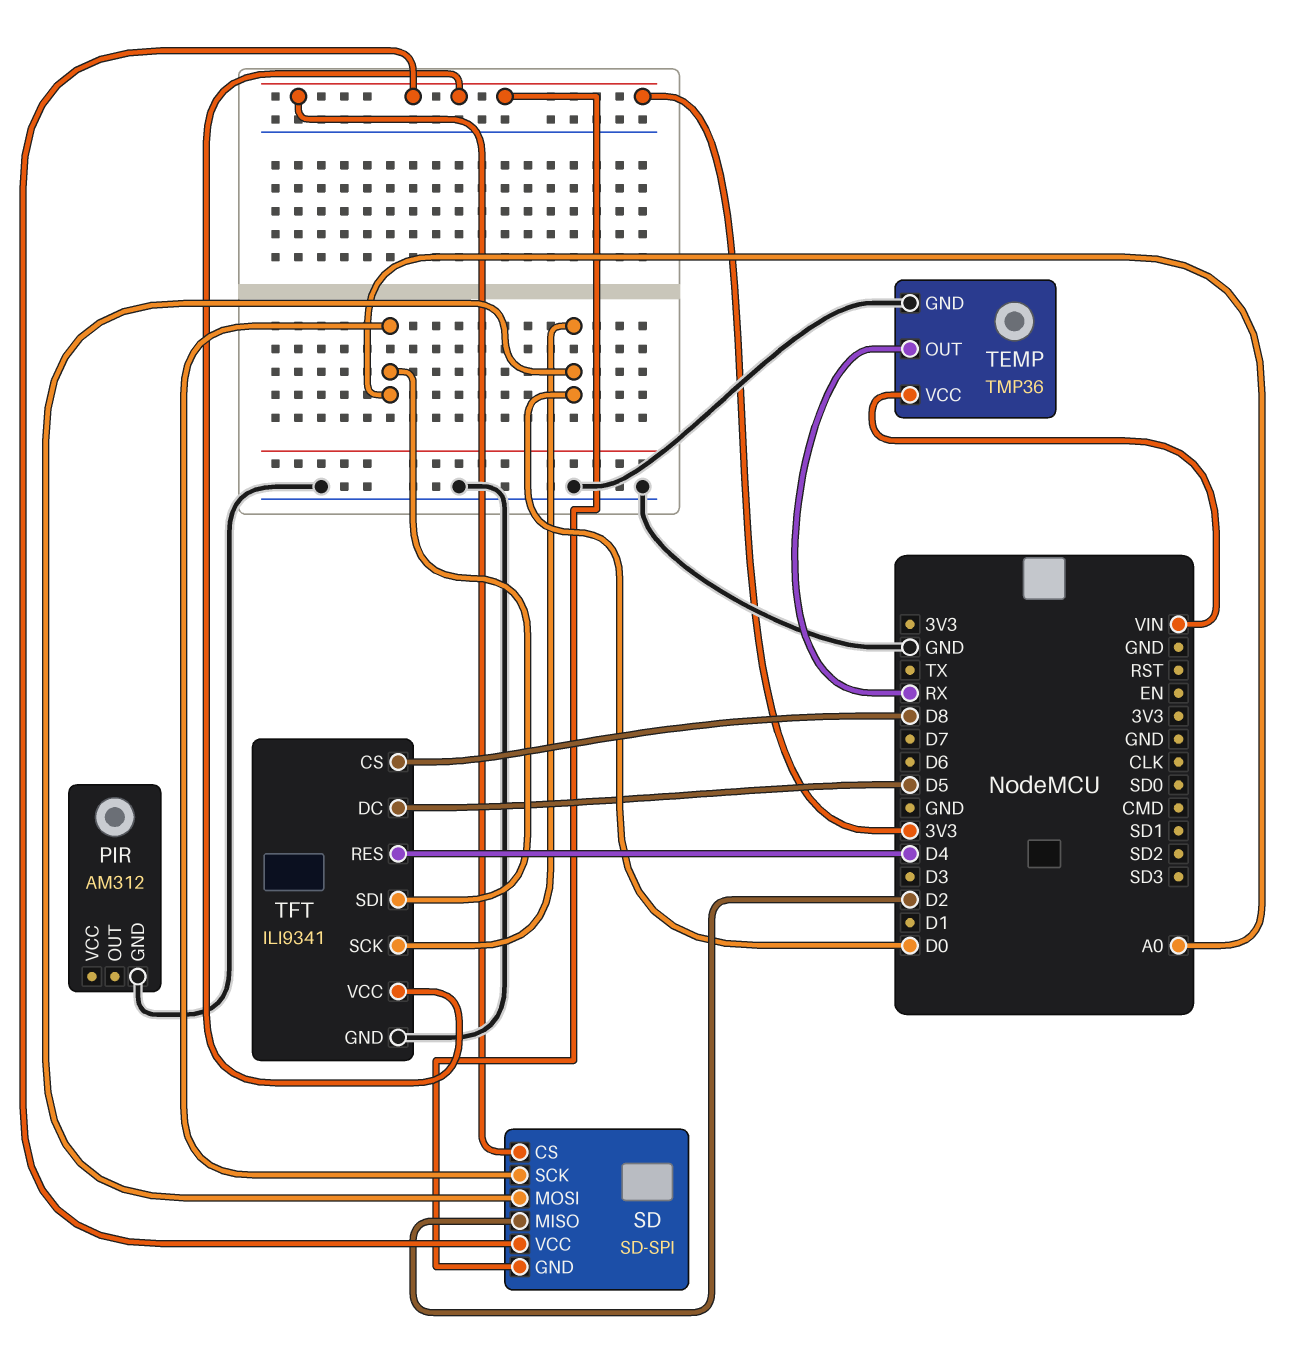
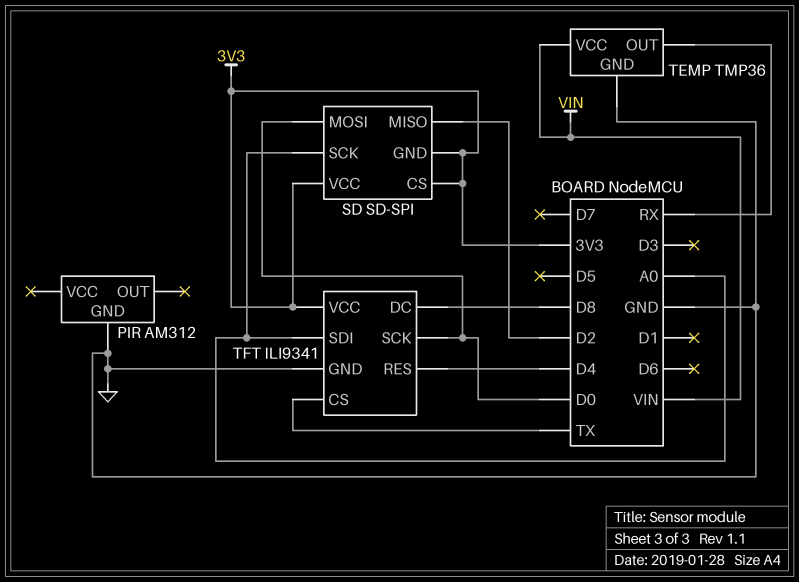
TFT pin CS: D8 -> TX
TFT pin DC: D5 -> D8

